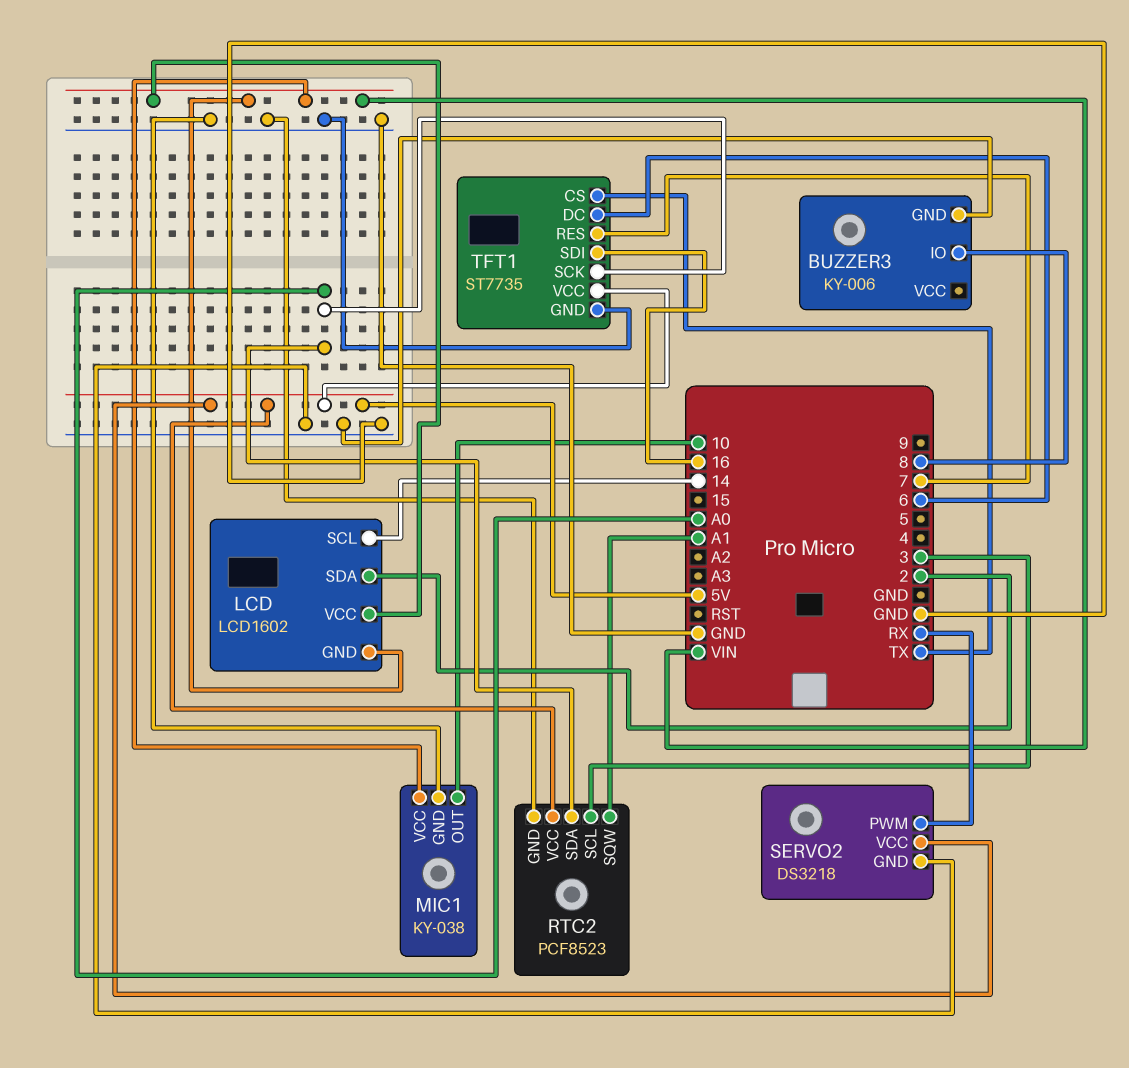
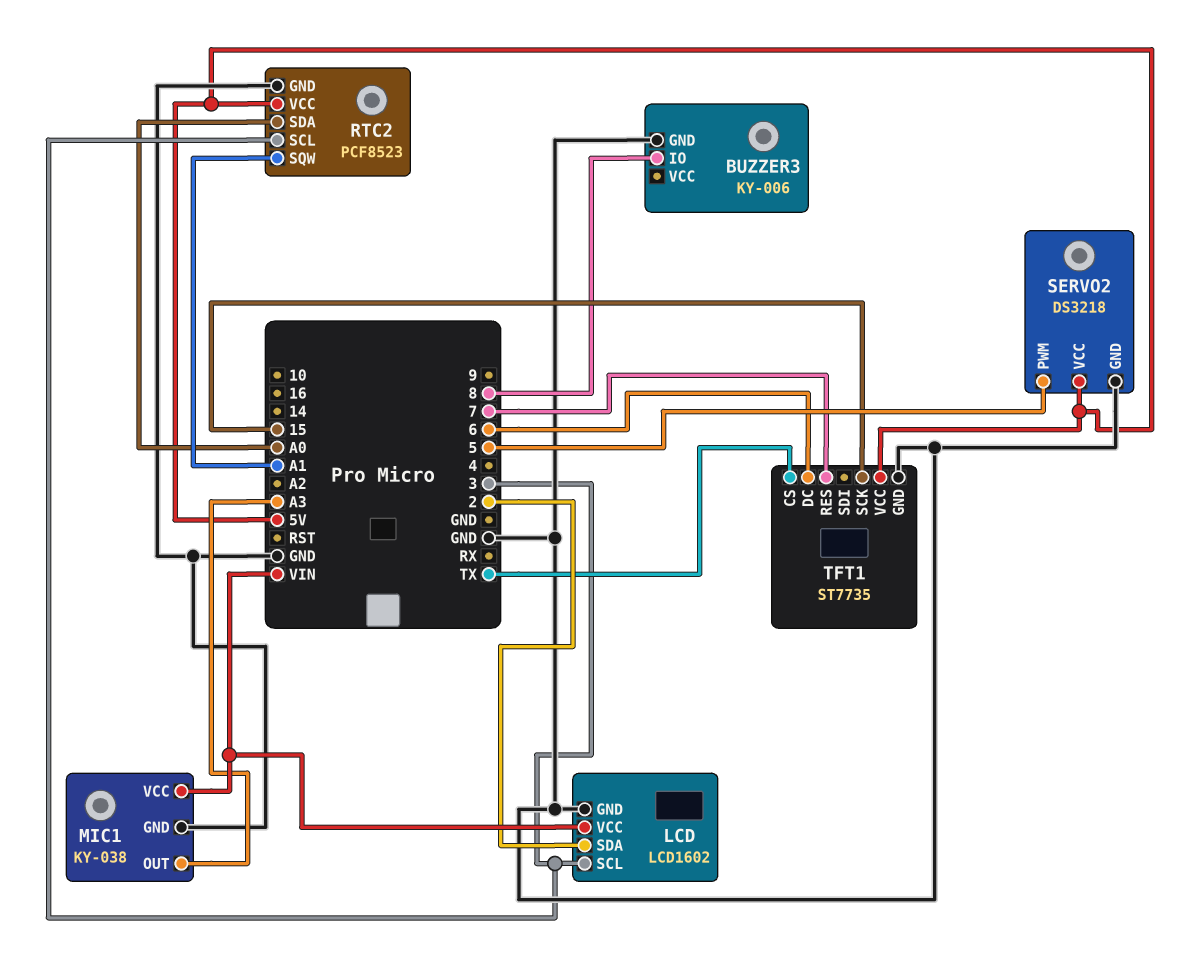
LCD pin GND: VIN -> GND
LCD pin SCL: 14 -> 3
MIC1 pin OUT: 10 -> A3
SERVO2 pin PWM: RX -> 5
TFT1 pin SCK: A0 -> 15
TFT1 pin SDI: 16 -> none

